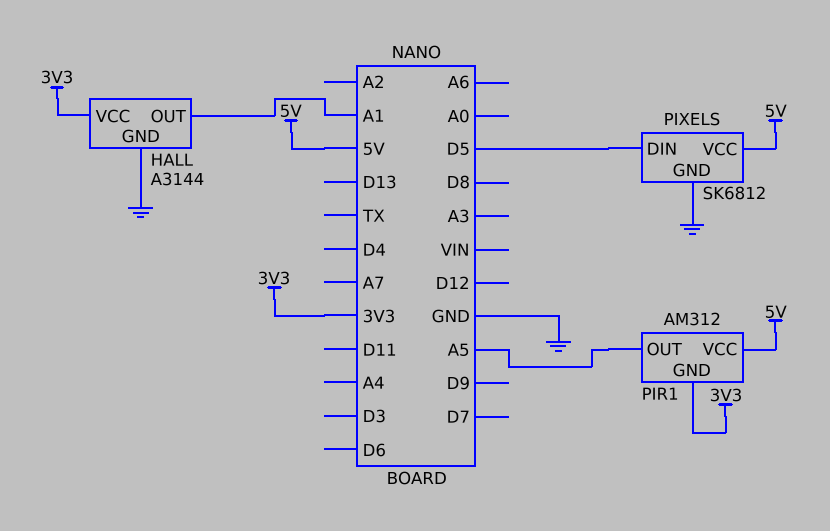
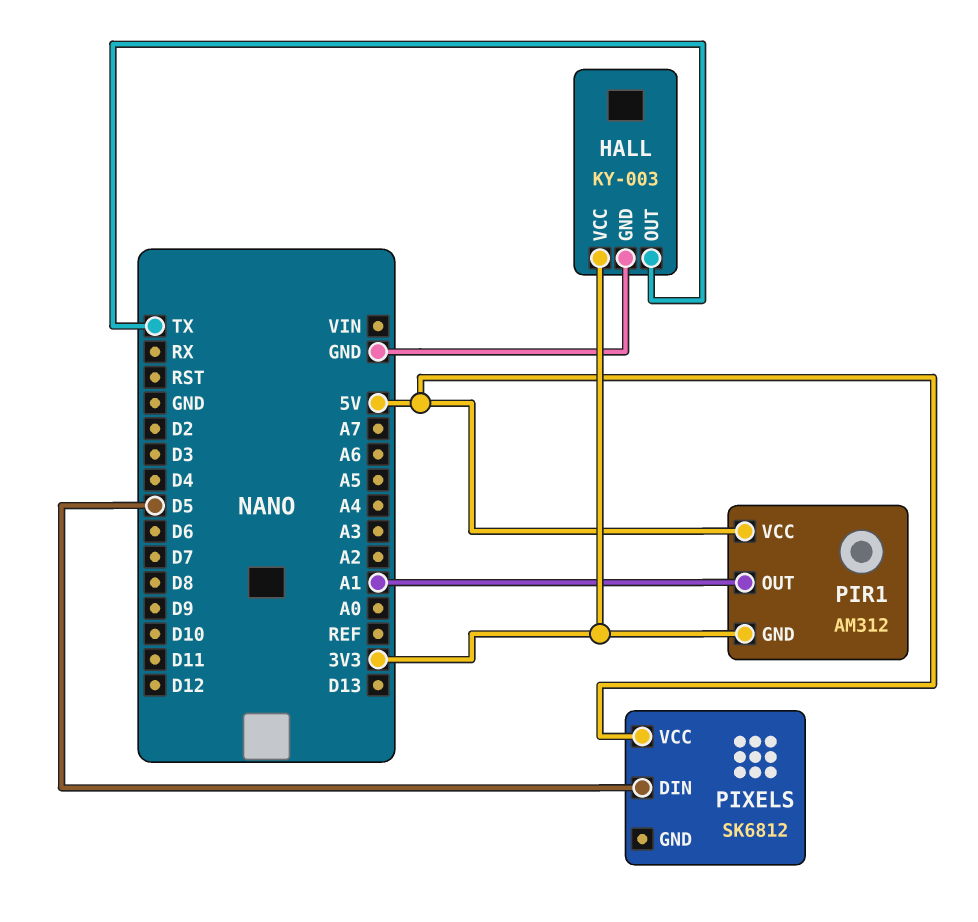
HALL: A3144 -> KY-003
HALL pin OUT: A1 -> TX
PIR1 pin OUT: A5 -> A1
PIXELS pin GND: GND -> none

